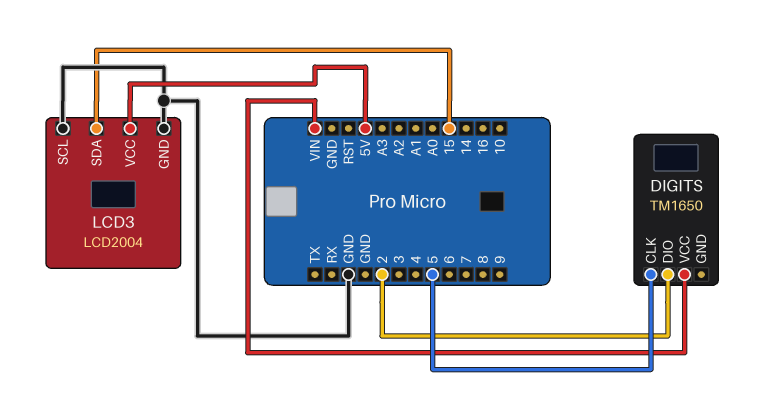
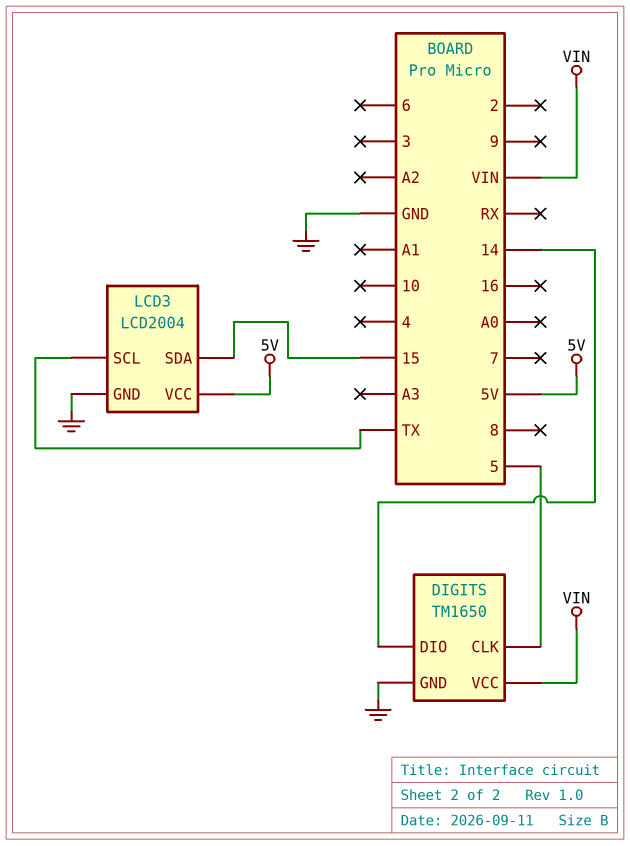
DIGITS pin DIO: 2 -> 14
DIGITS pin GND: none -> GND
LCD3 pin SCL: GND -> TX

